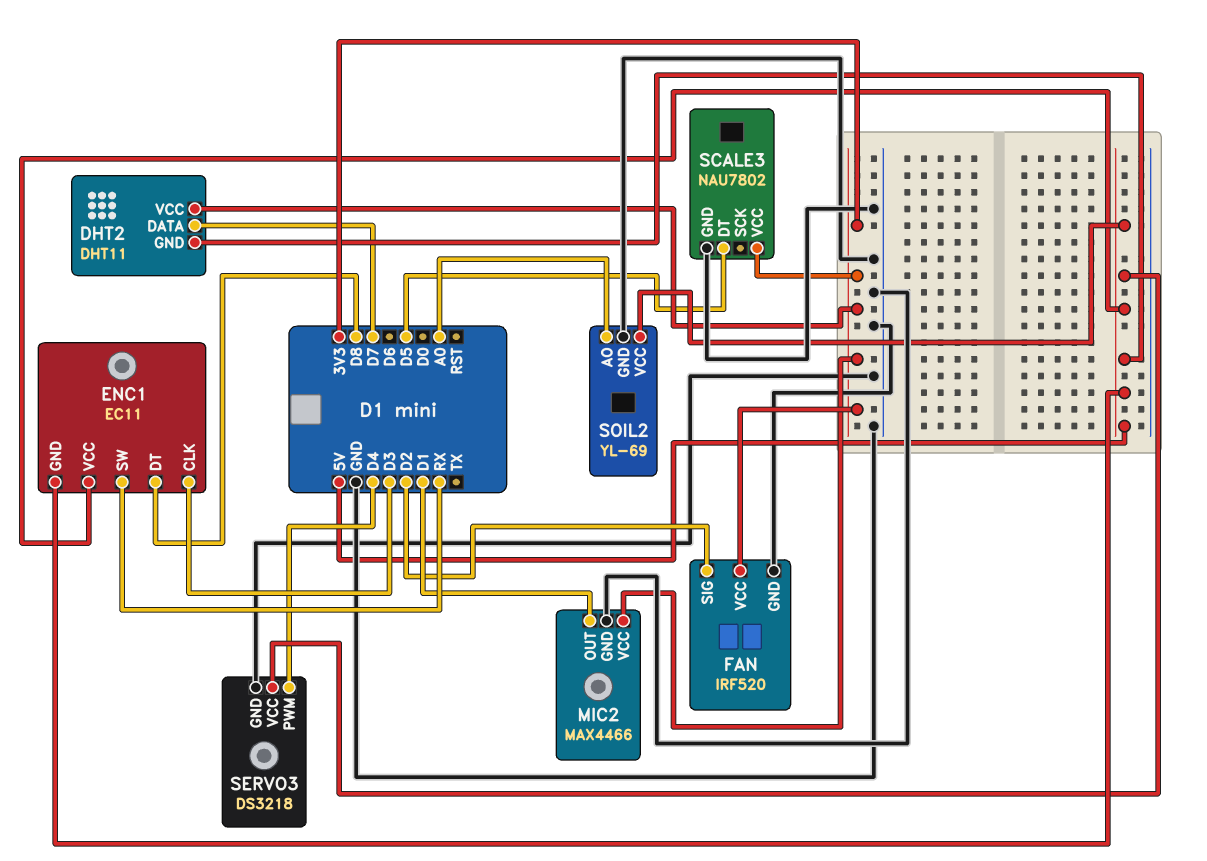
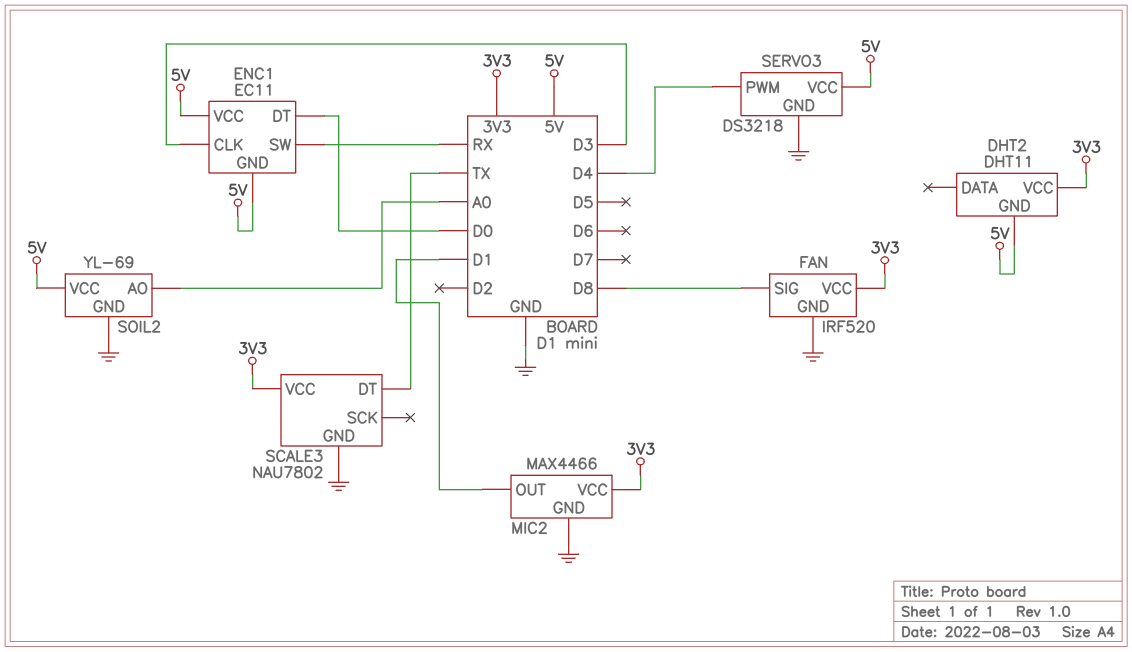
DHT2 pin DATA: D7 -> none
ENC1 pin DT: D8 -> D0
FAN pin SIG: D2 -> D8
SCALE3 pin DT: D5 -> TX

